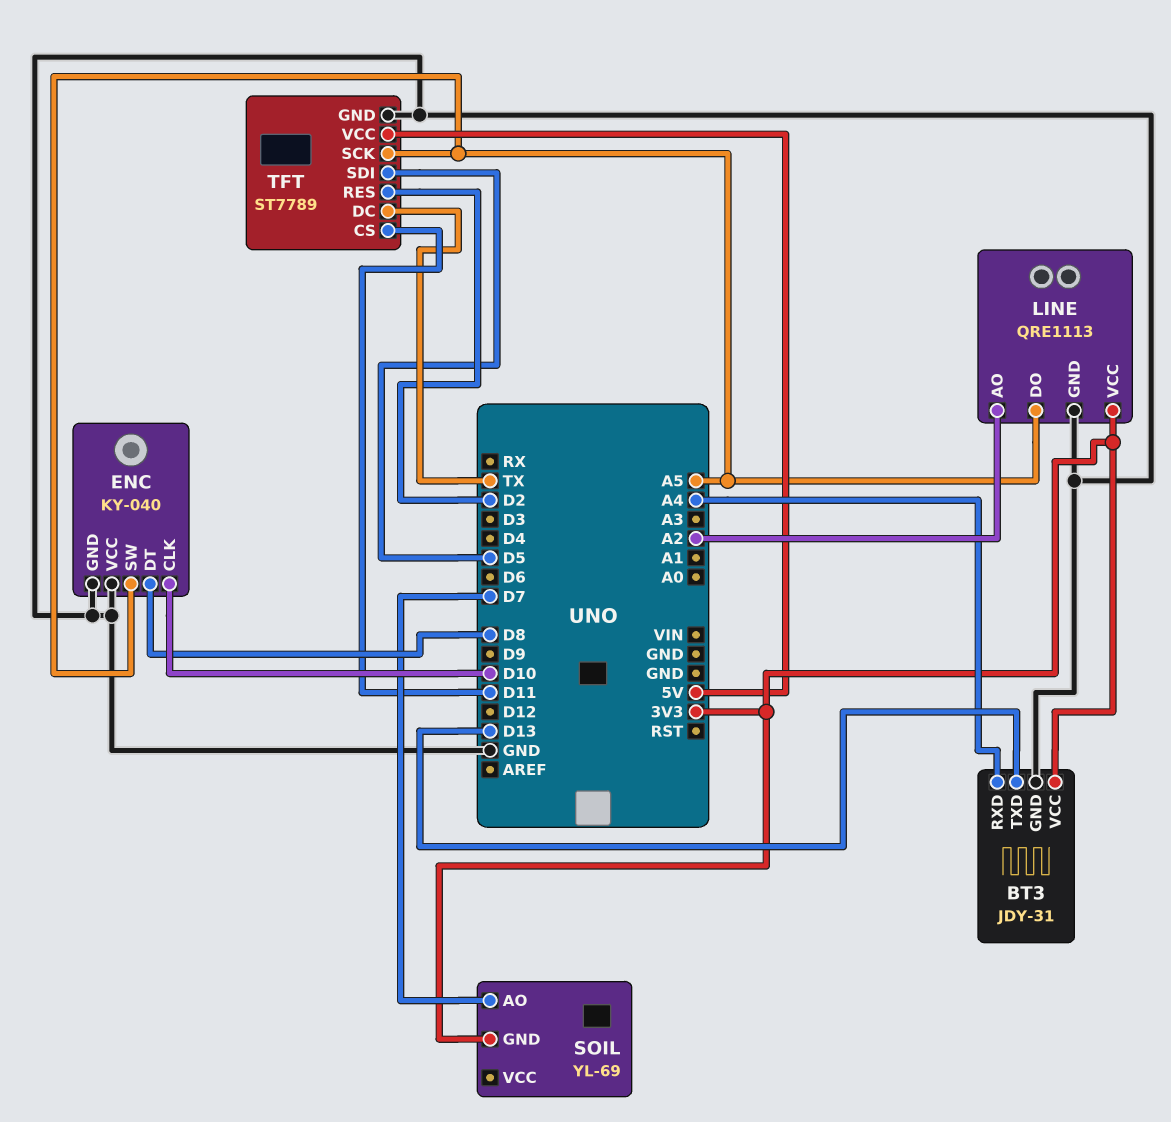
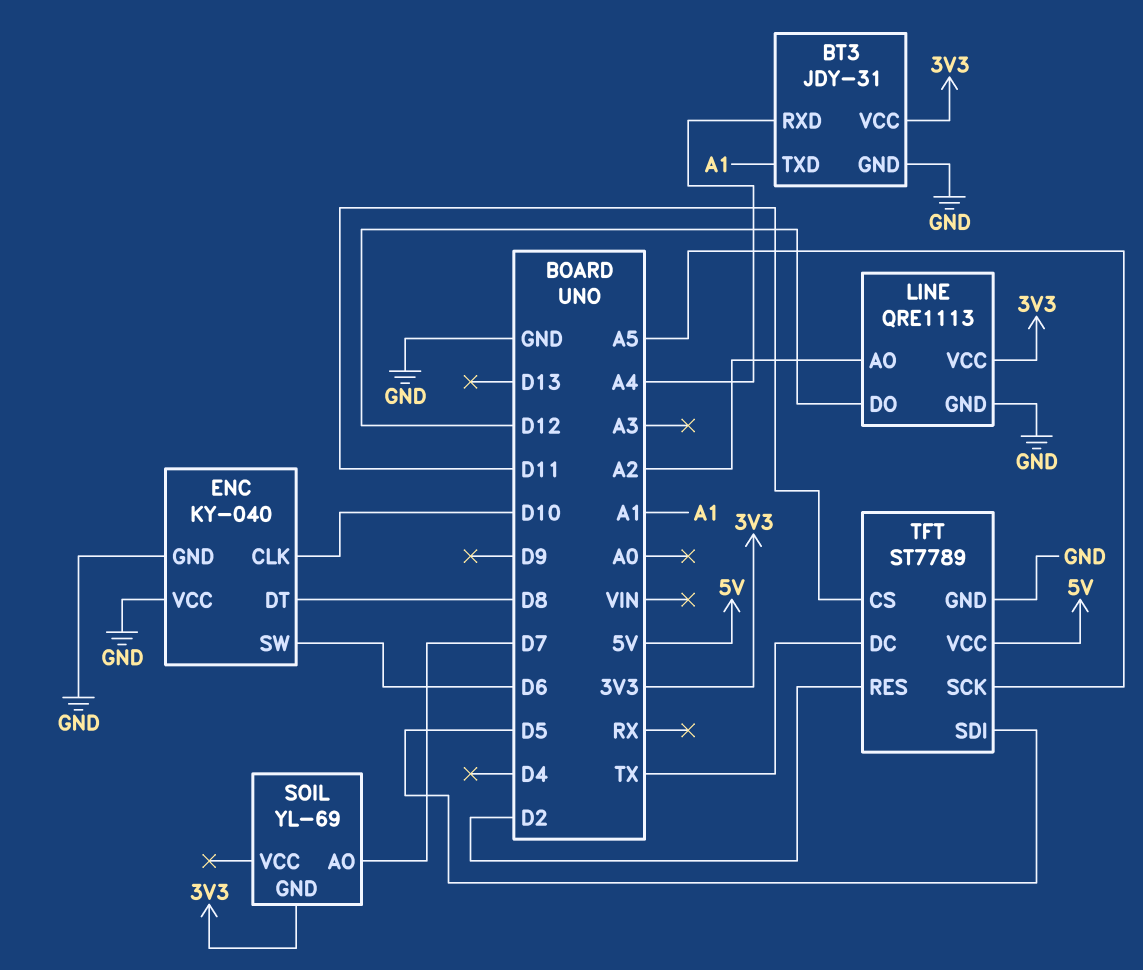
BT3 pin TXD: D13 -> A1
ENC pin SW: A5 -> D6
LINE pin DO: A5 -> D12

